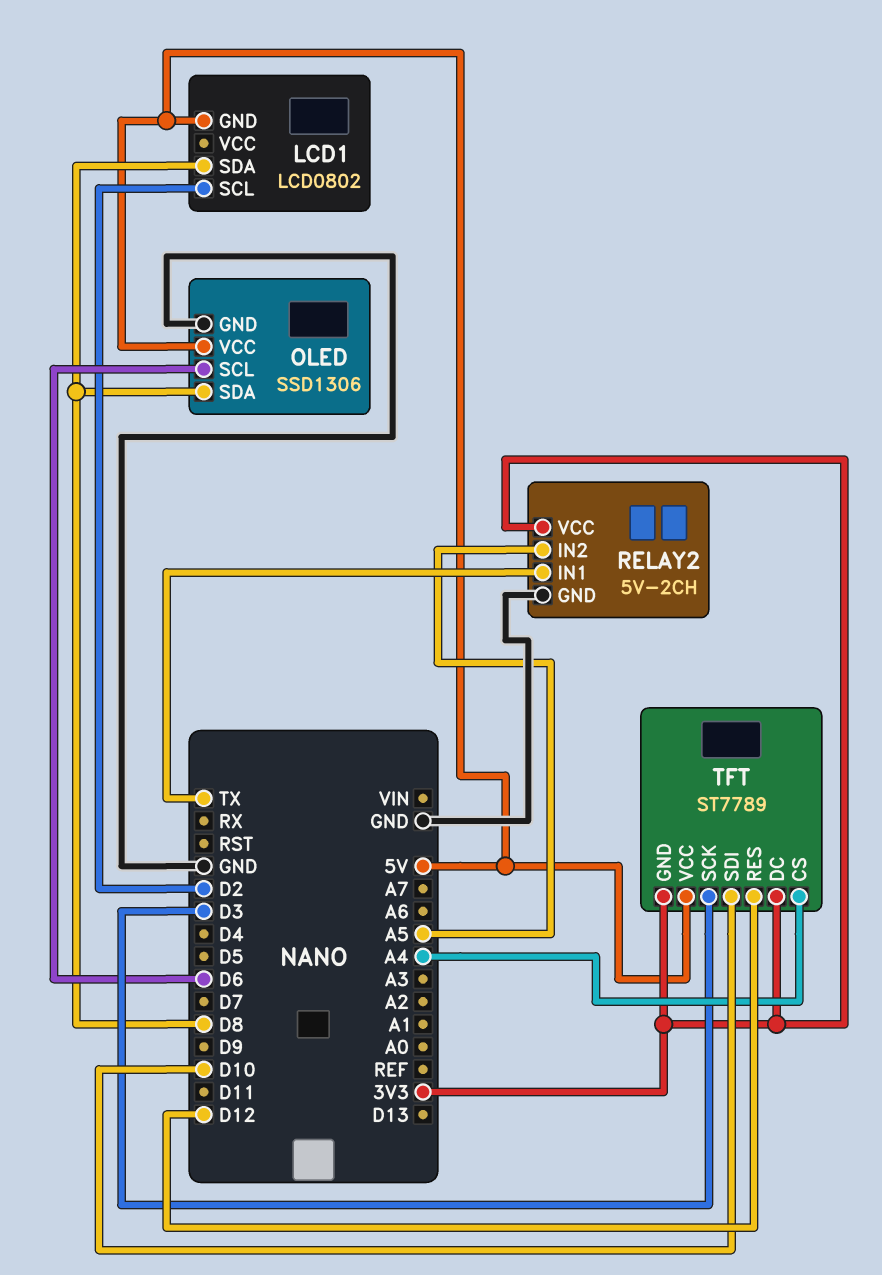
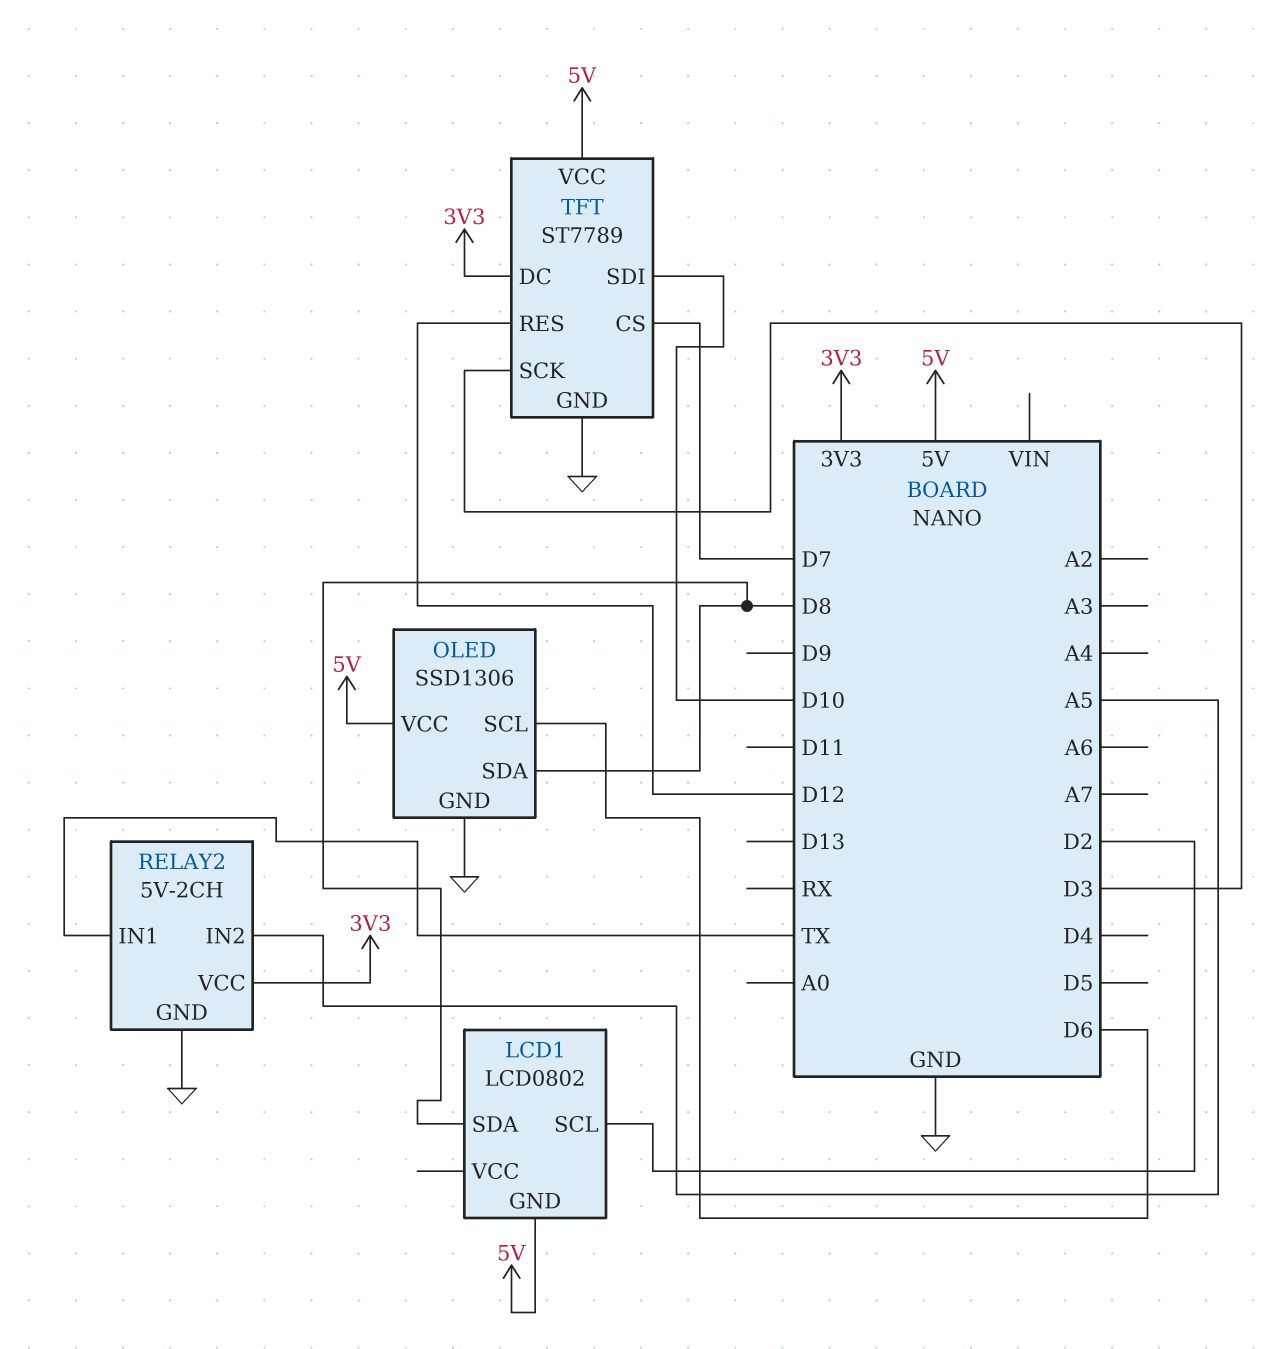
TFT pin CS: A4 -> D7
TFT pin GND: 3V3 -> GND

